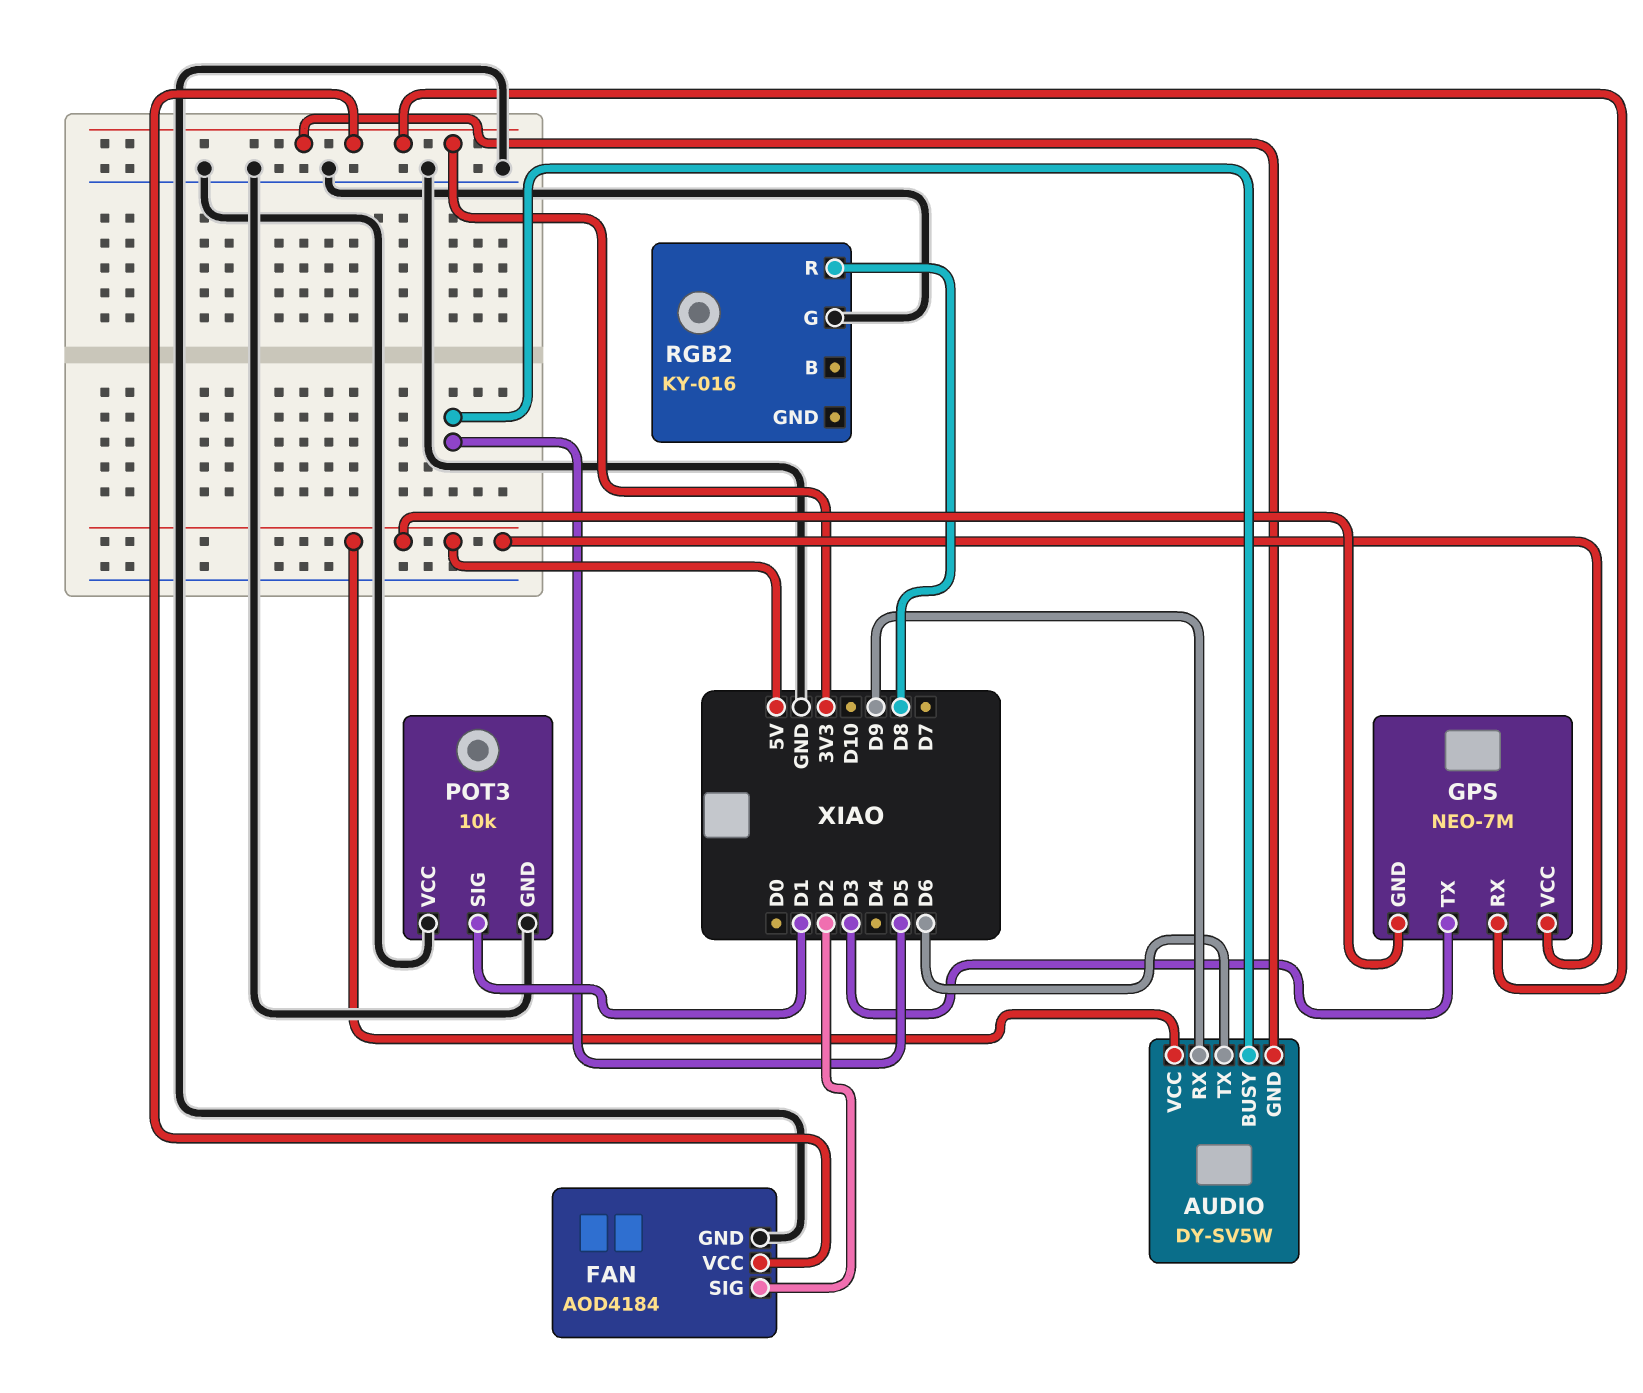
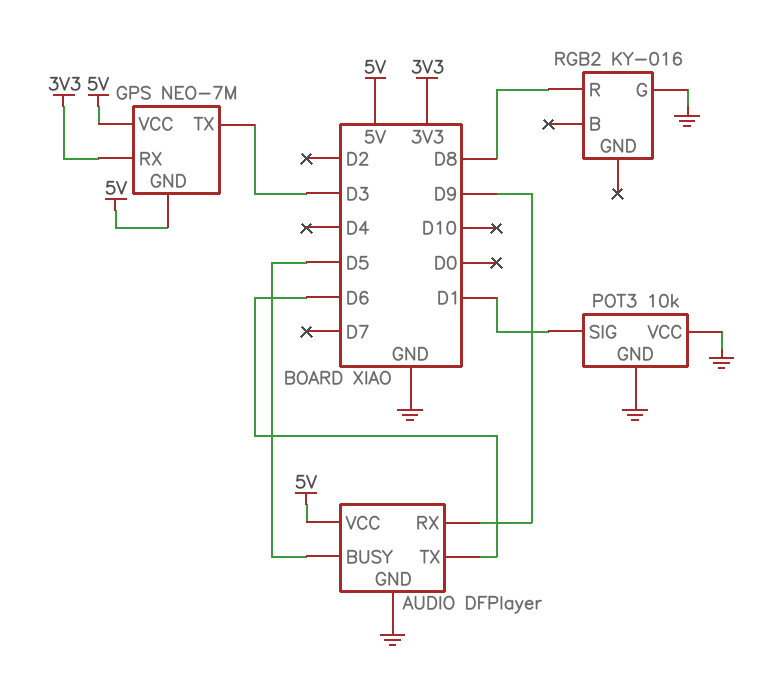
AUDIO: DY-SV5W -> DFPlayer
AUDIO pin GND: 3V3 -> GND
FAN: AOD4184 -> none
FAN pin GND: GND -> none
FAN pin SIG: D2 -> none
FAN pin VCC: 3V3 -> none

